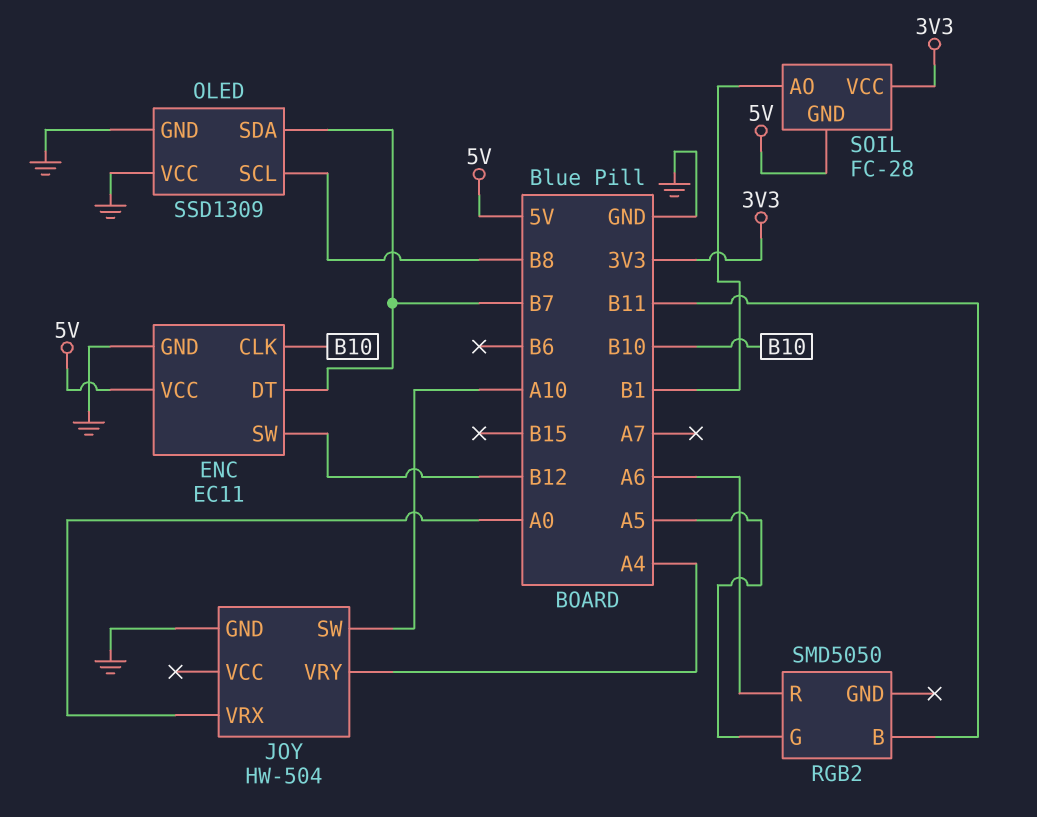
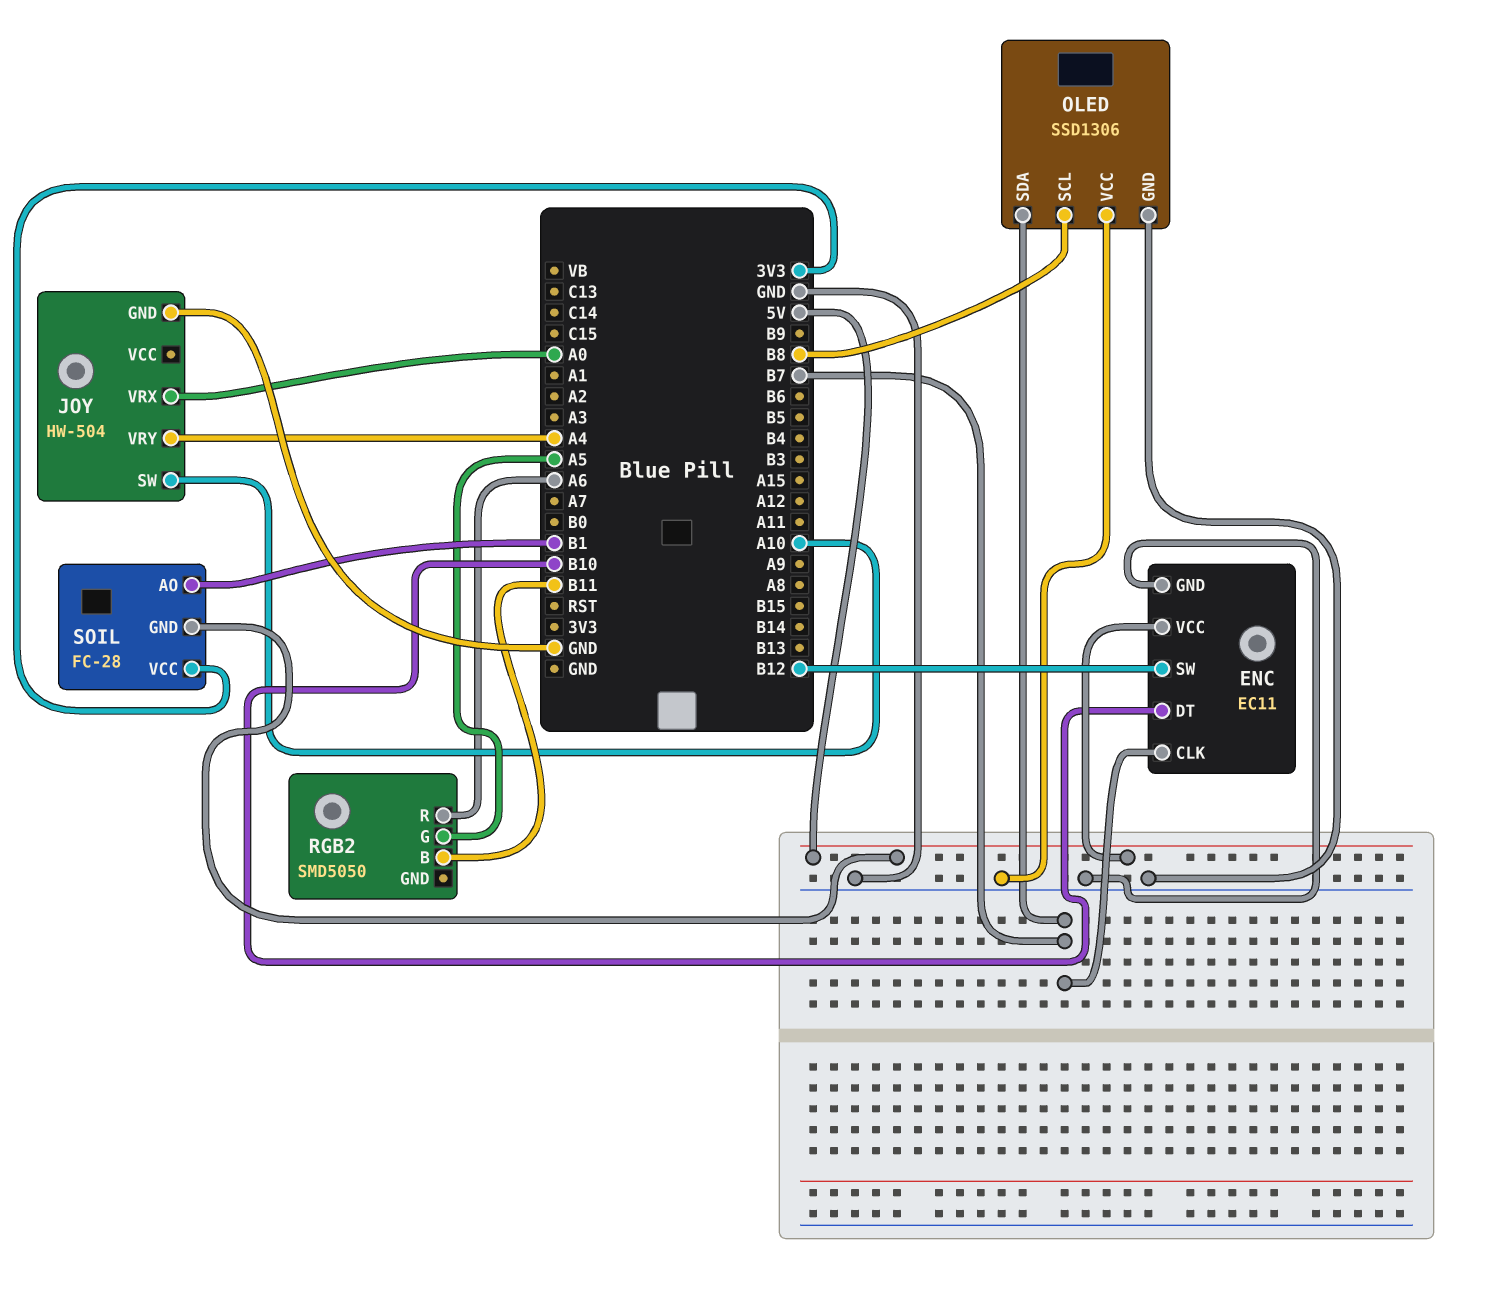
ENC pin CLK: B10 -> B7
ENC pin DT: B7 -> B10
OLED: SSD1309 -> SSD1306

